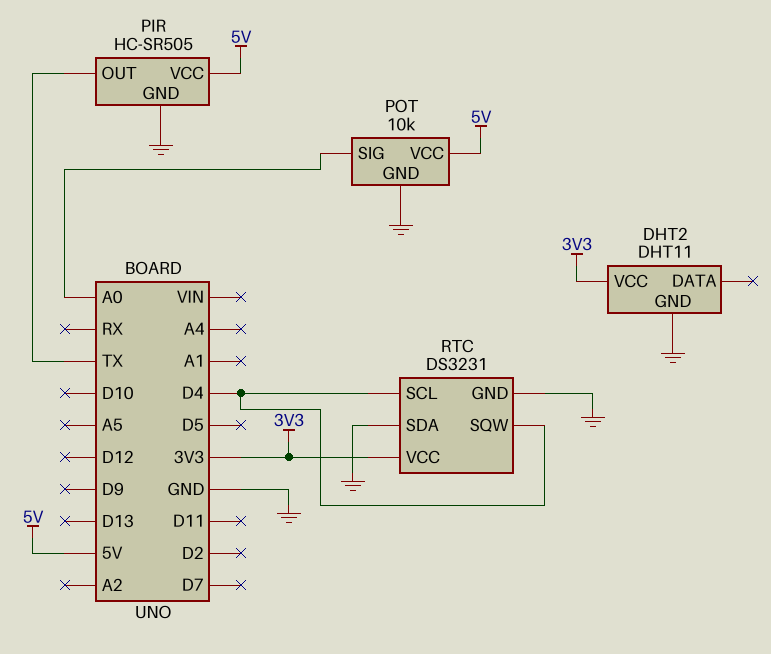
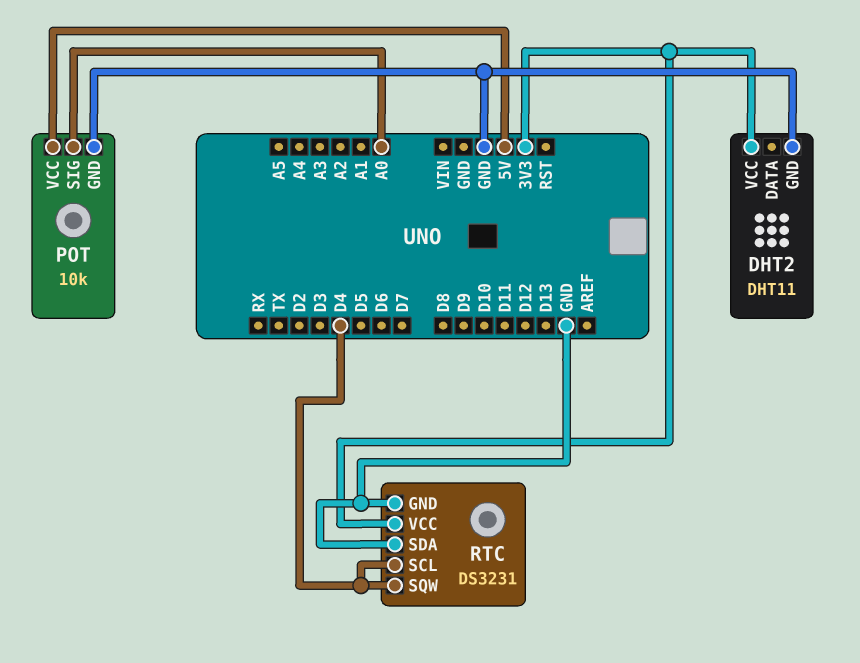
PIR: HC-SR505 -> none
PIR pin GND: GND -> none
PIR pin OUT: TX -> none
PIR pin VCC: 5V -> none

